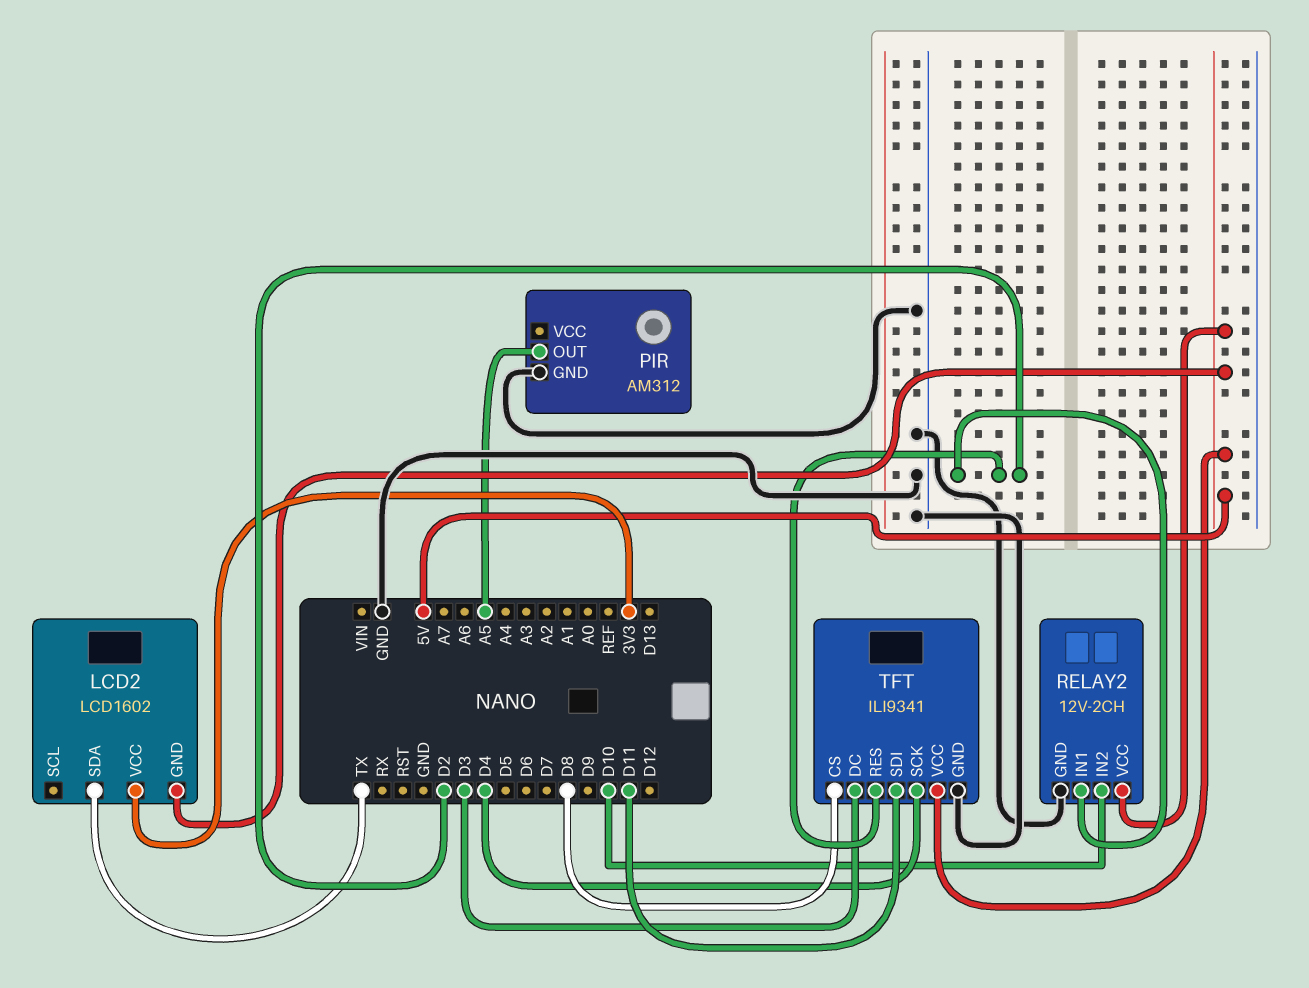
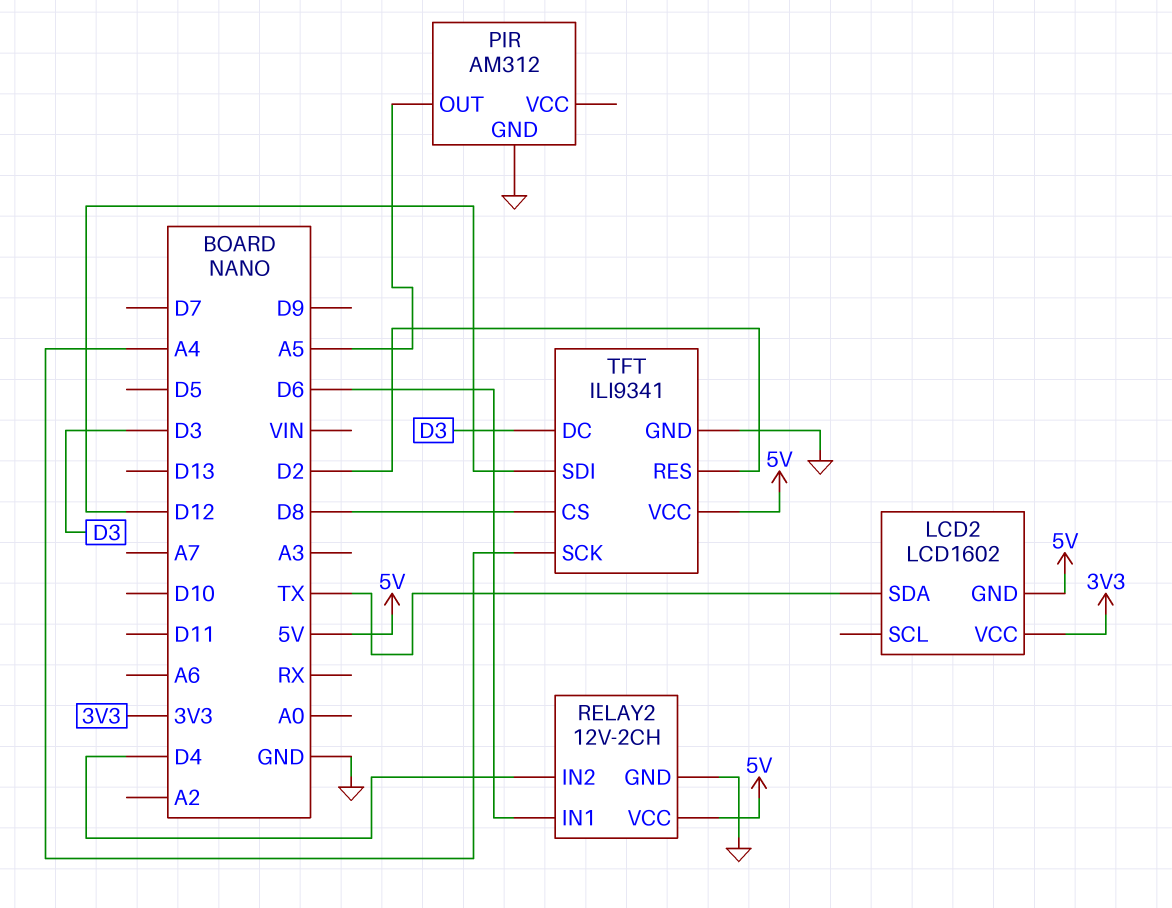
RELAY2 pin IN1: D2 -> D6
RELAY2 pin IN2: D10 -> D4
TFT pin SCK: D4 -> A4
TFT pin SDI: D11 -> D12

